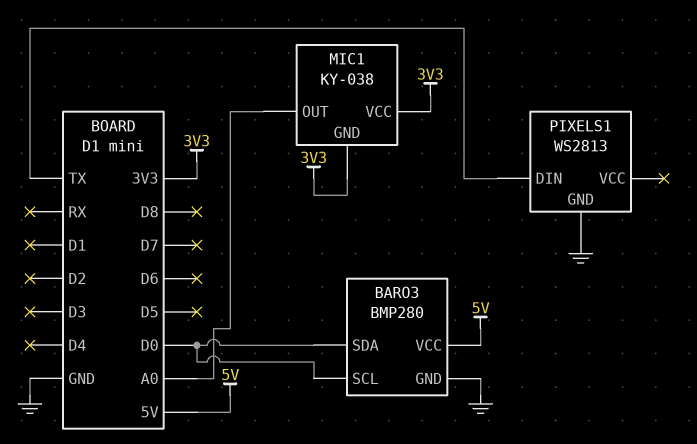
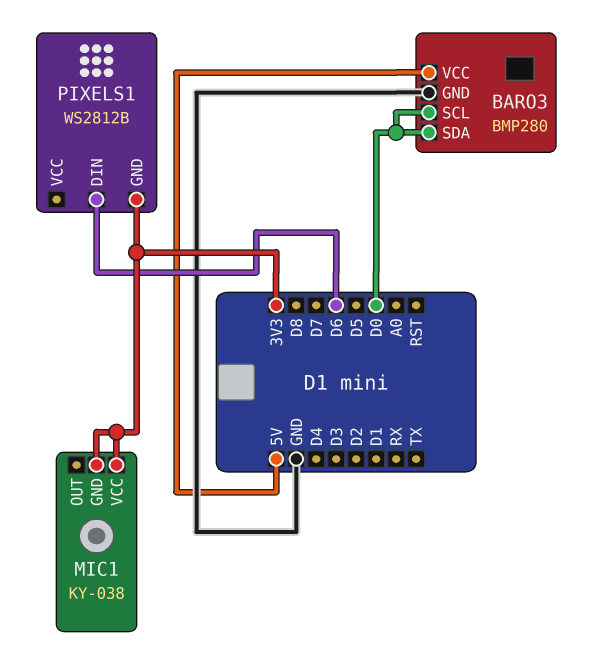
MIC1 pin OUT: A0 -> none
PIXELS1: WS2813 -> WS2812B
PIXELS1 pin DIN: TX -> D6
PIXELS1 pin GND: GND -> 3V3

